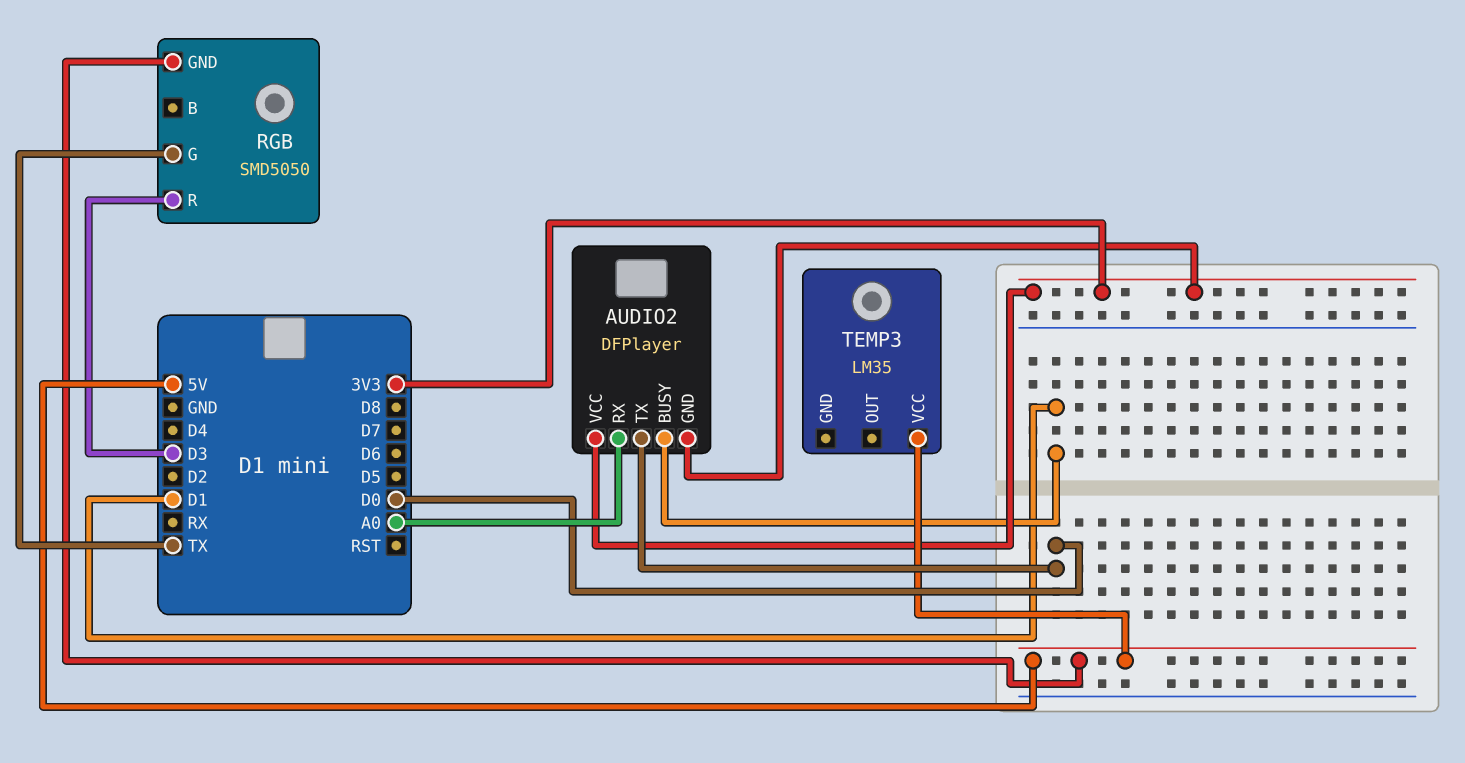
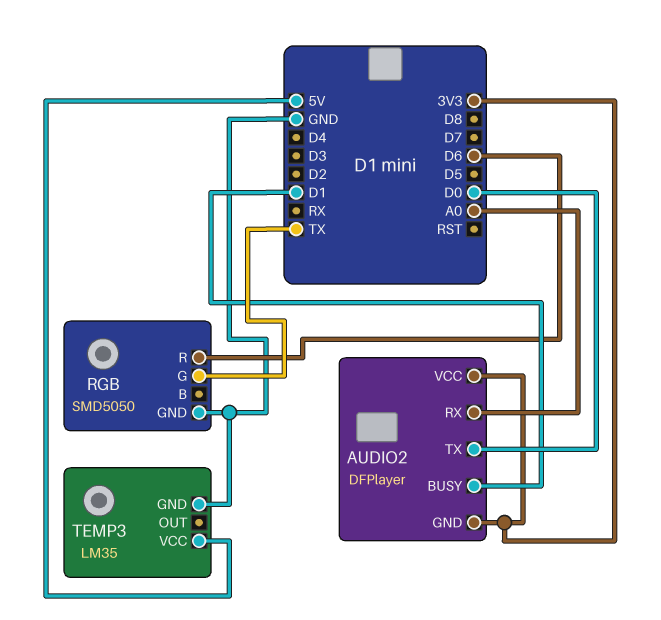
RGB pin GND: 5V -> GND
RGB pin R: D3 -> D6
TEMP3 pin GND: none -> GND

